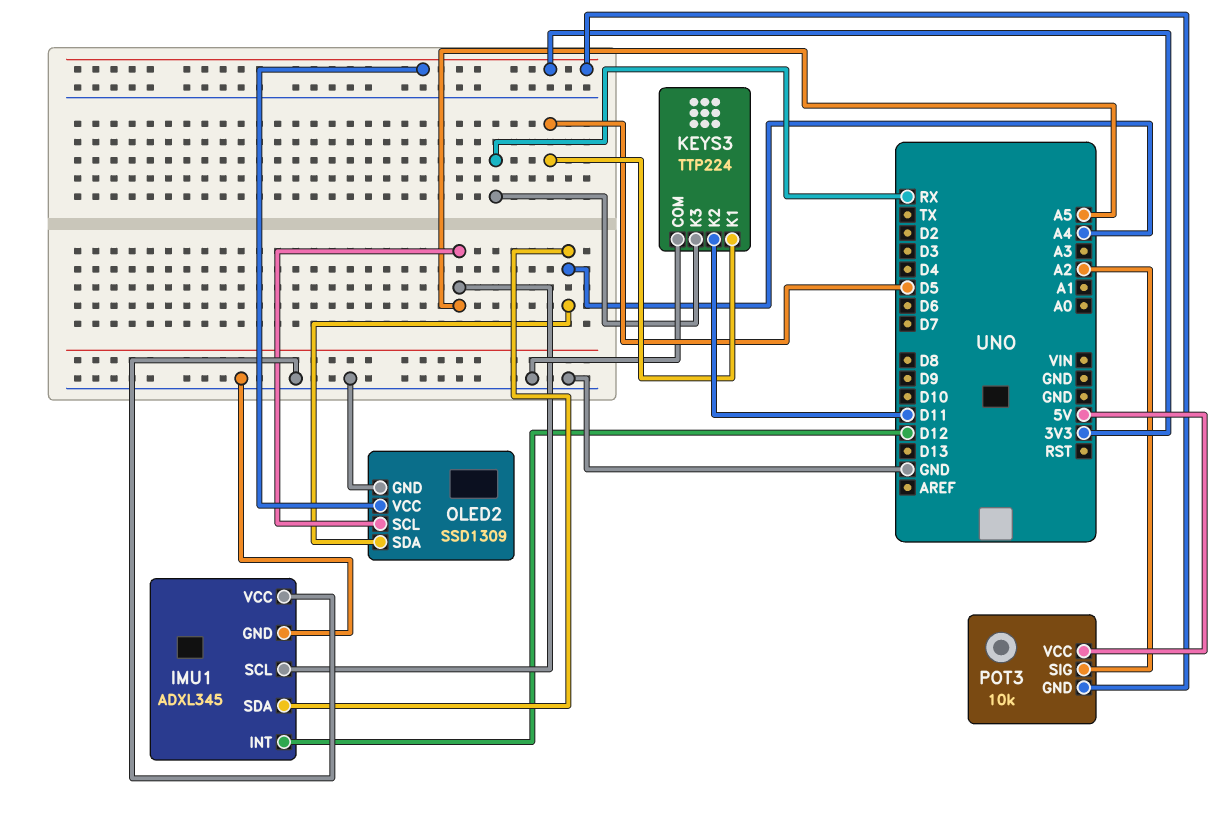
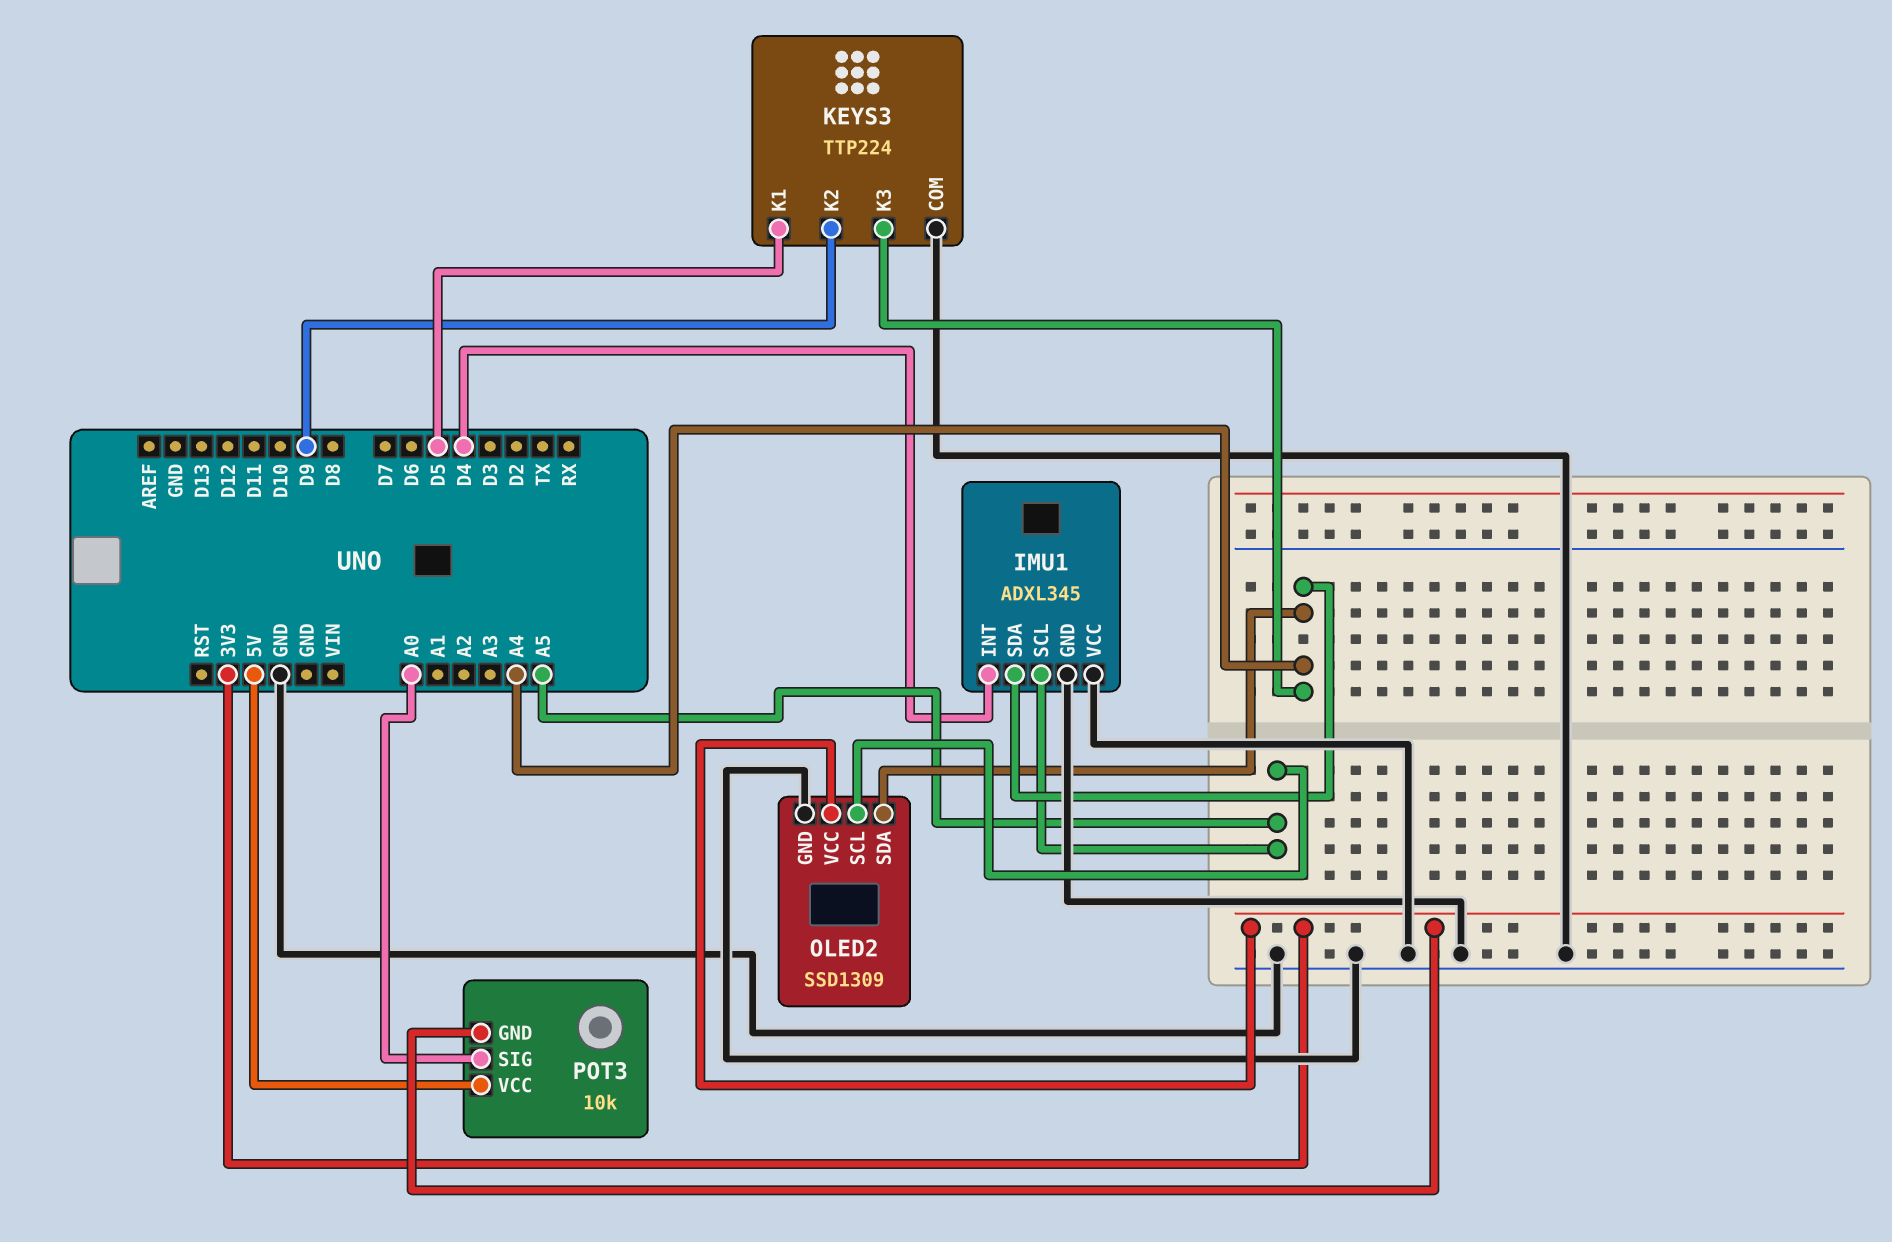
IMU1 pin INT: D12 -> D4
KEYS3 pin K2: D11 -> D9
KEYS3 pin K3: RX -> A4
POT3 pin SIG: A2 -> A0

